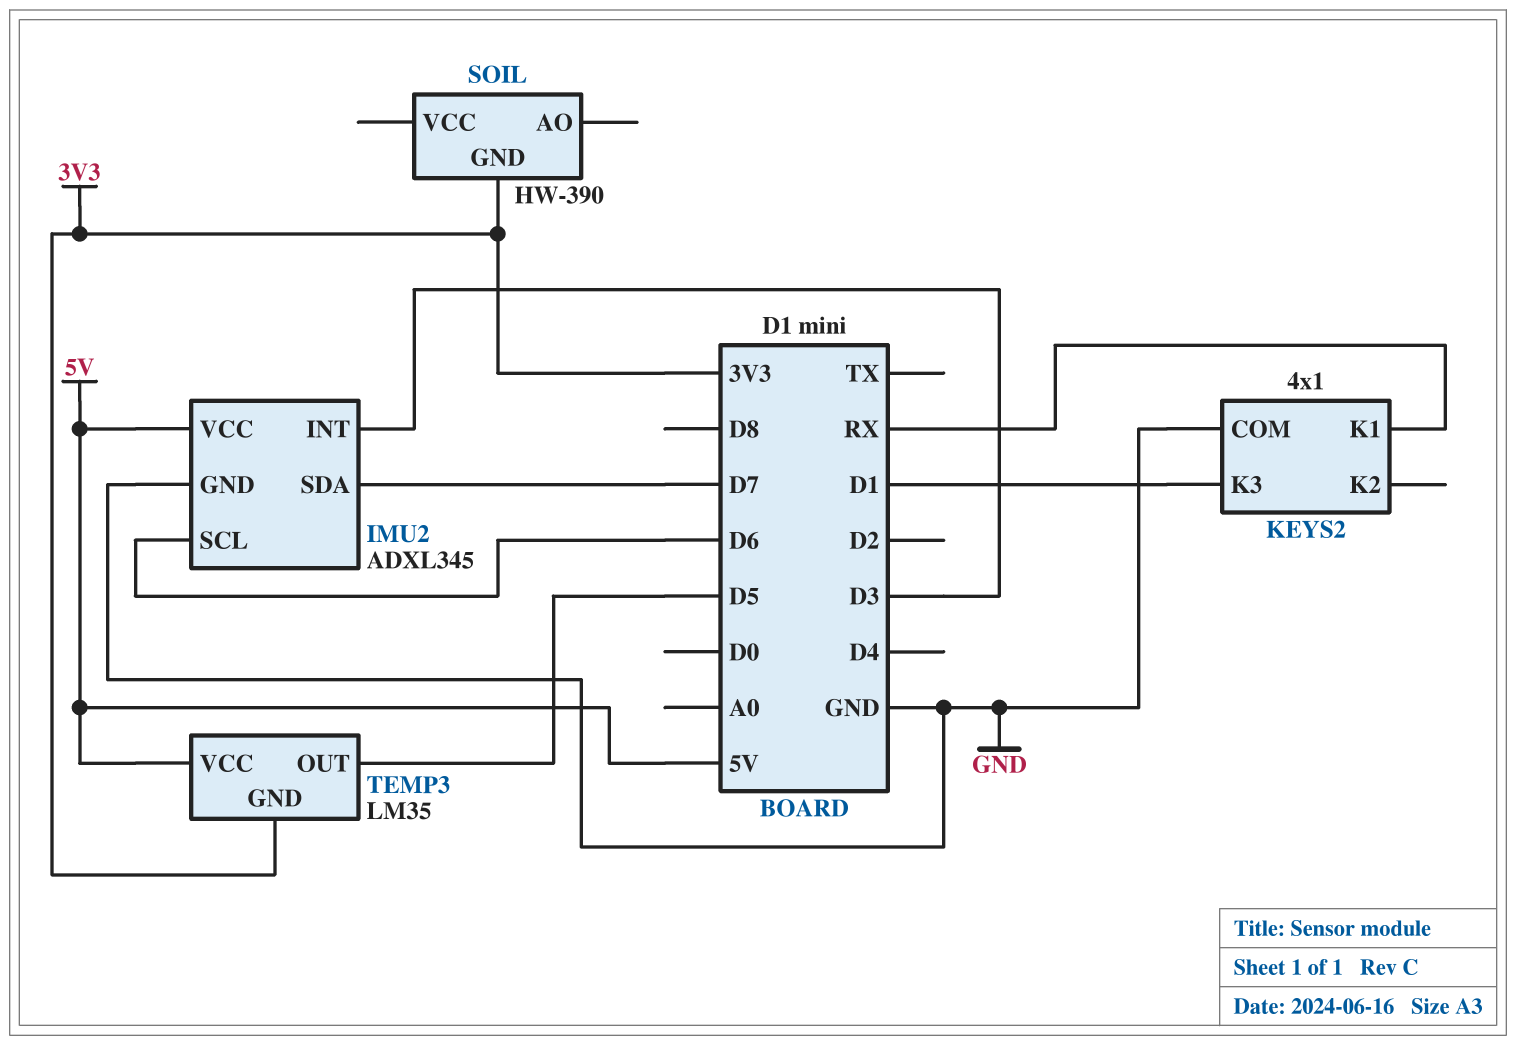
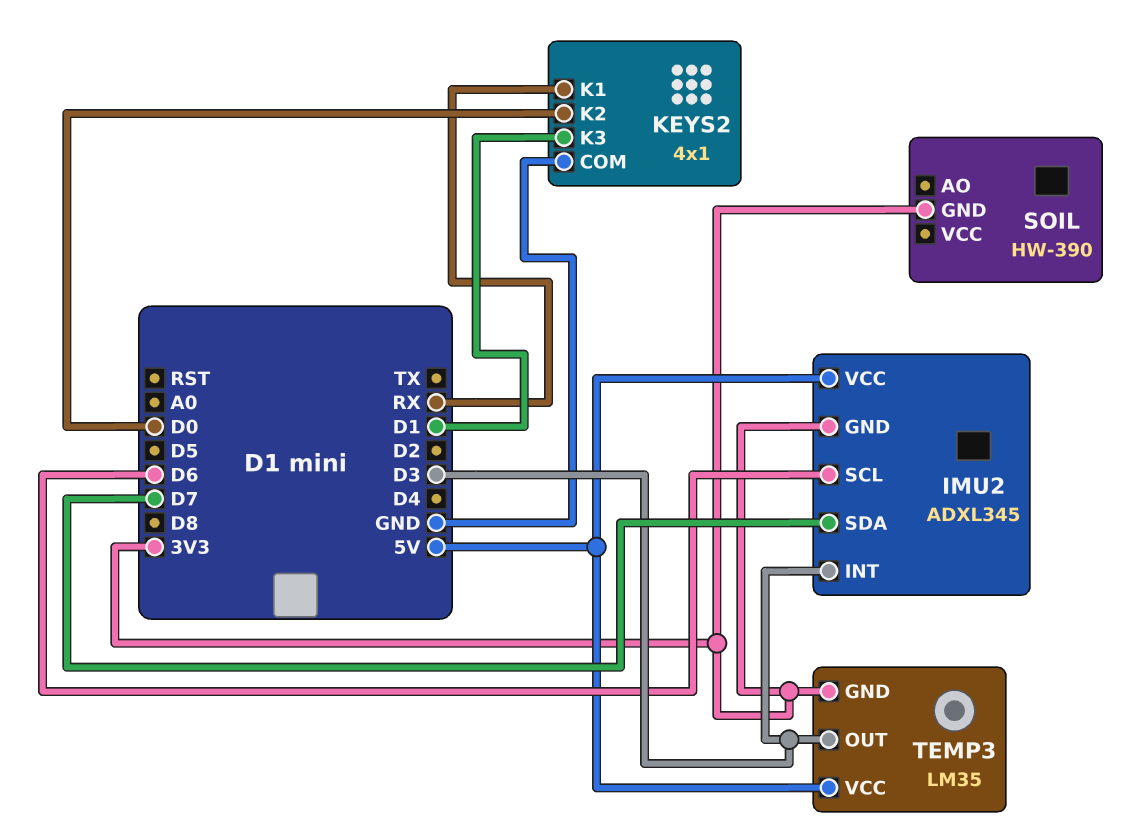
IMU2 pin GND: GND -> 3V3
KEYS2 pin K2: none -> D0
TEMP3 pin OUT: D5 -> D3

